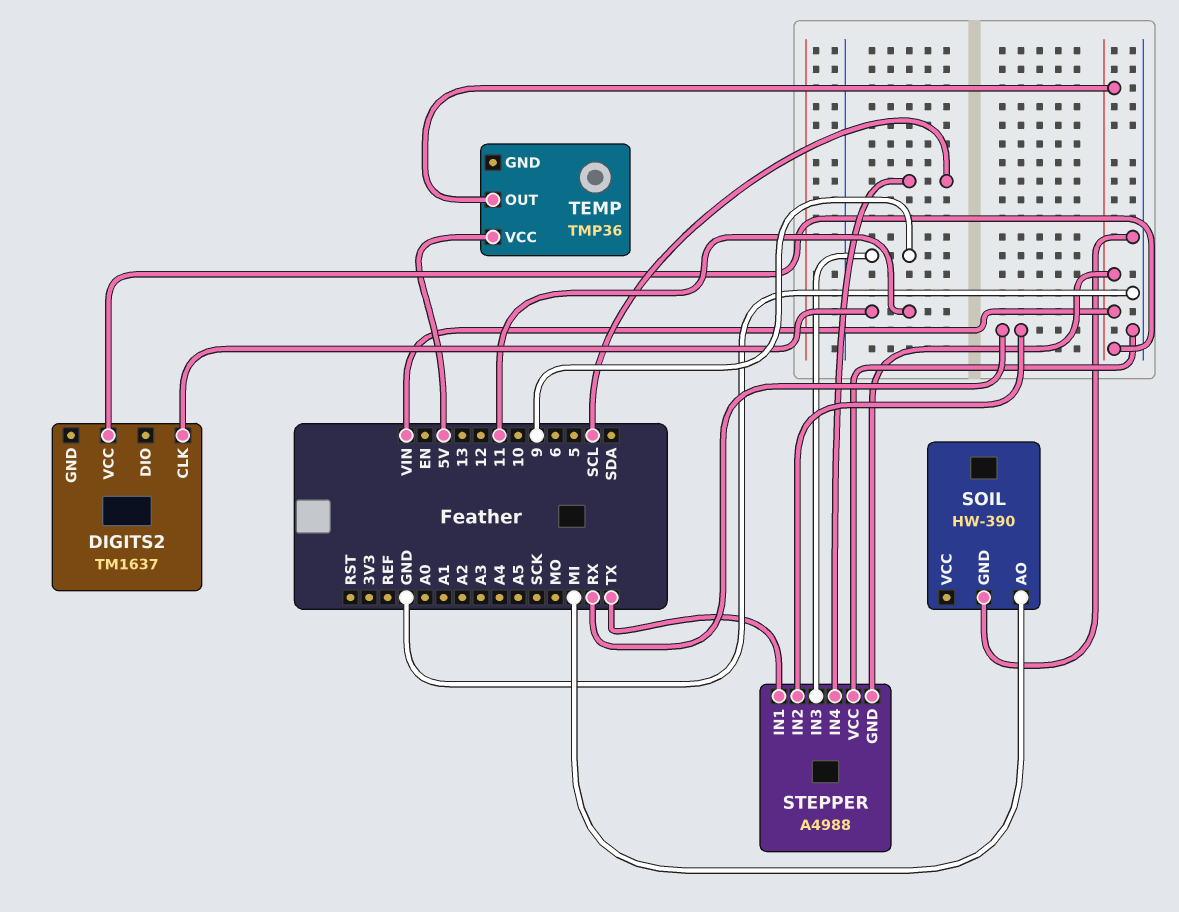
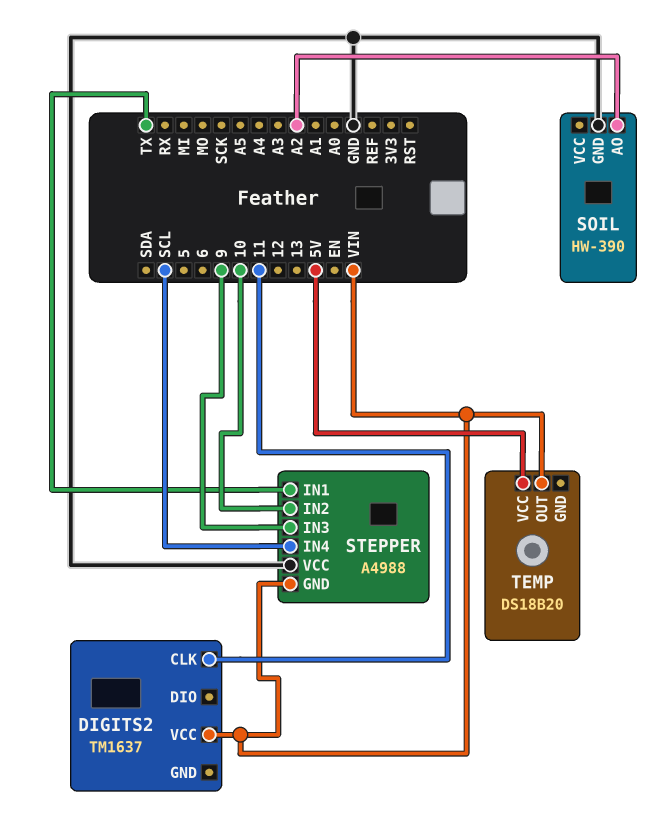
SOIL pin AO: MI -> A2
STEPPER pin IN2: RX -> 10
TEMP: TMP36 -> DS18B20

